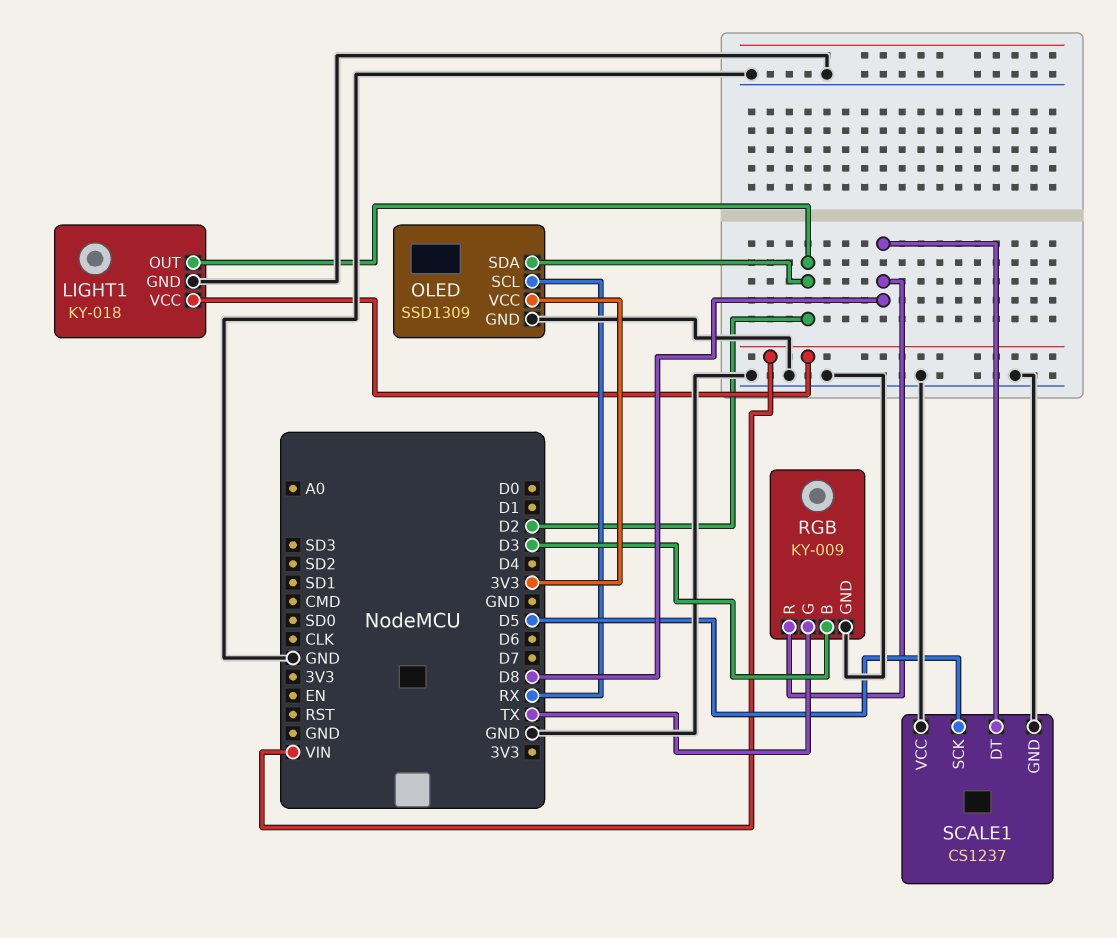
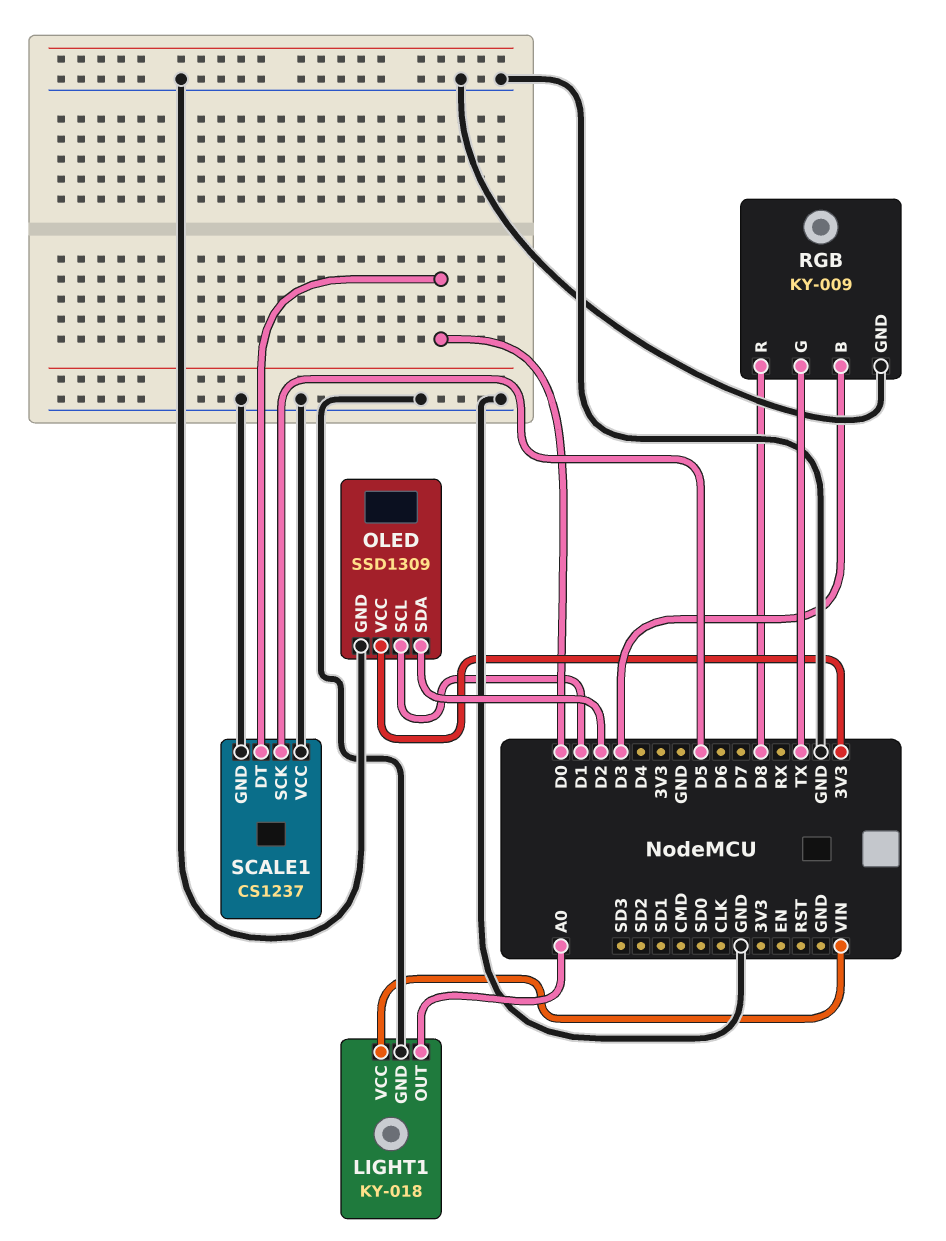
LIGHT1 pin OUT: D2 -> A0
OLED pin SCL: RX -> D1
SCALE1 pin DT: D8 -> D0

